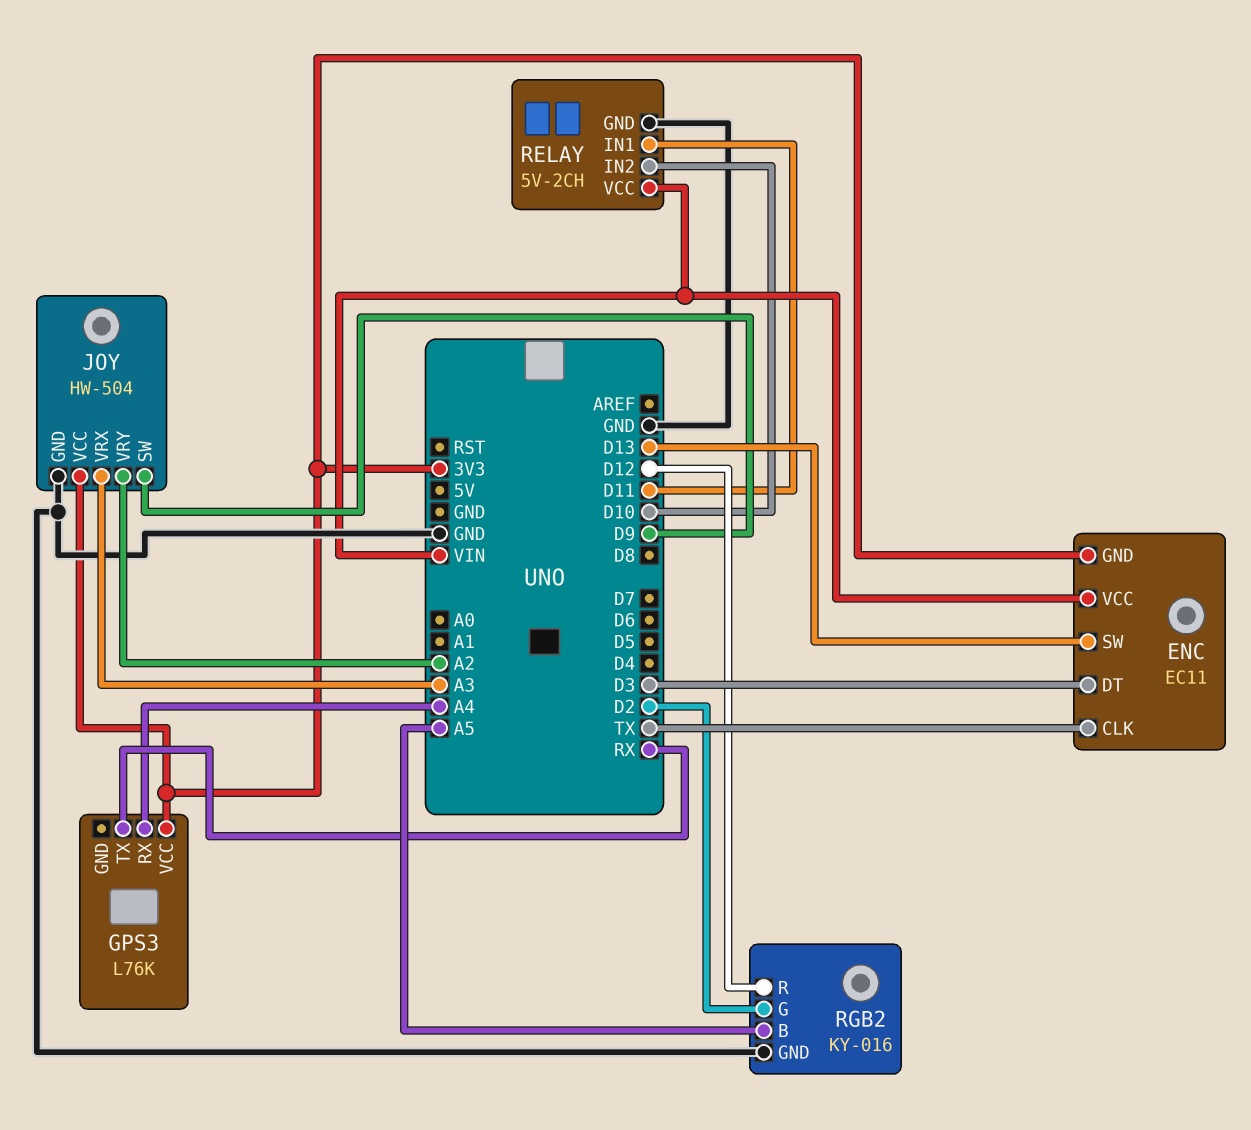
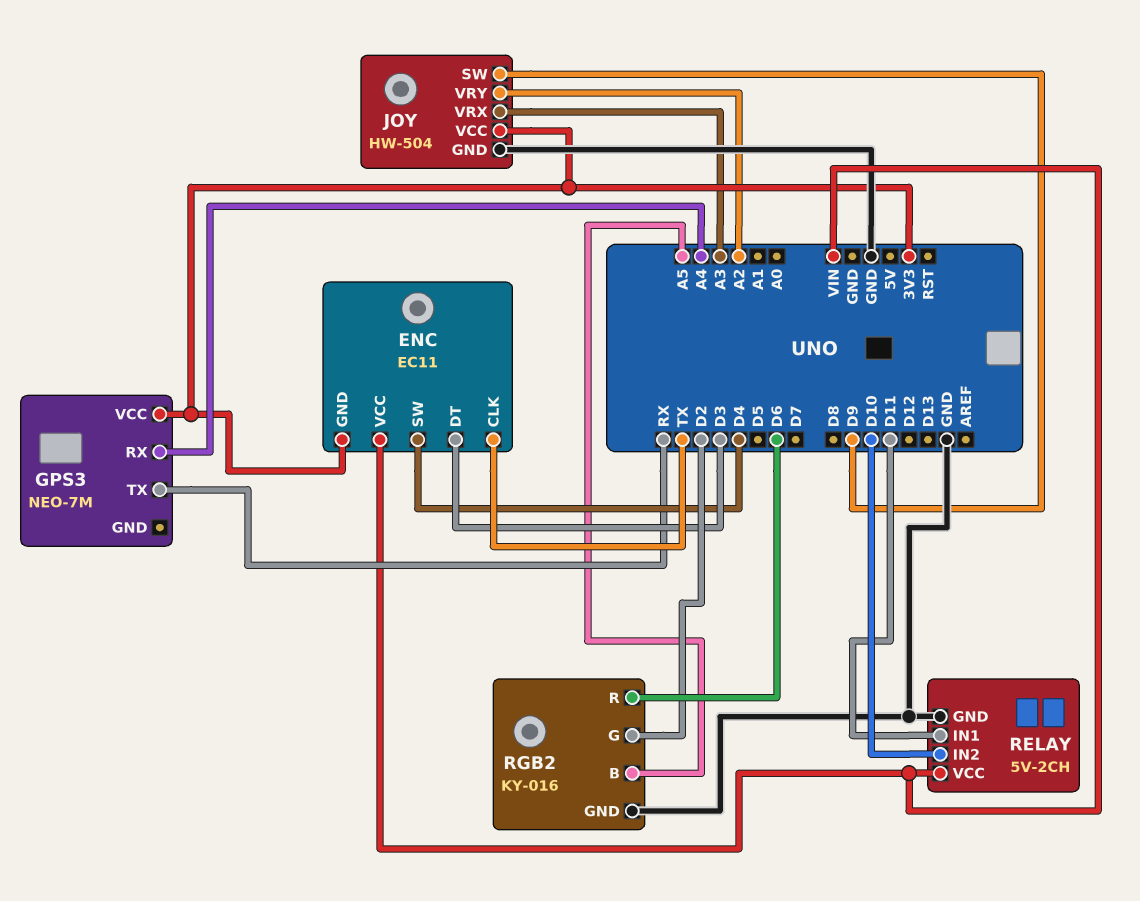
ENC pin SW: D13 -> D4
GPS3: L76K -> NEO-7M
RGB2 pin R: D12 -> D6

